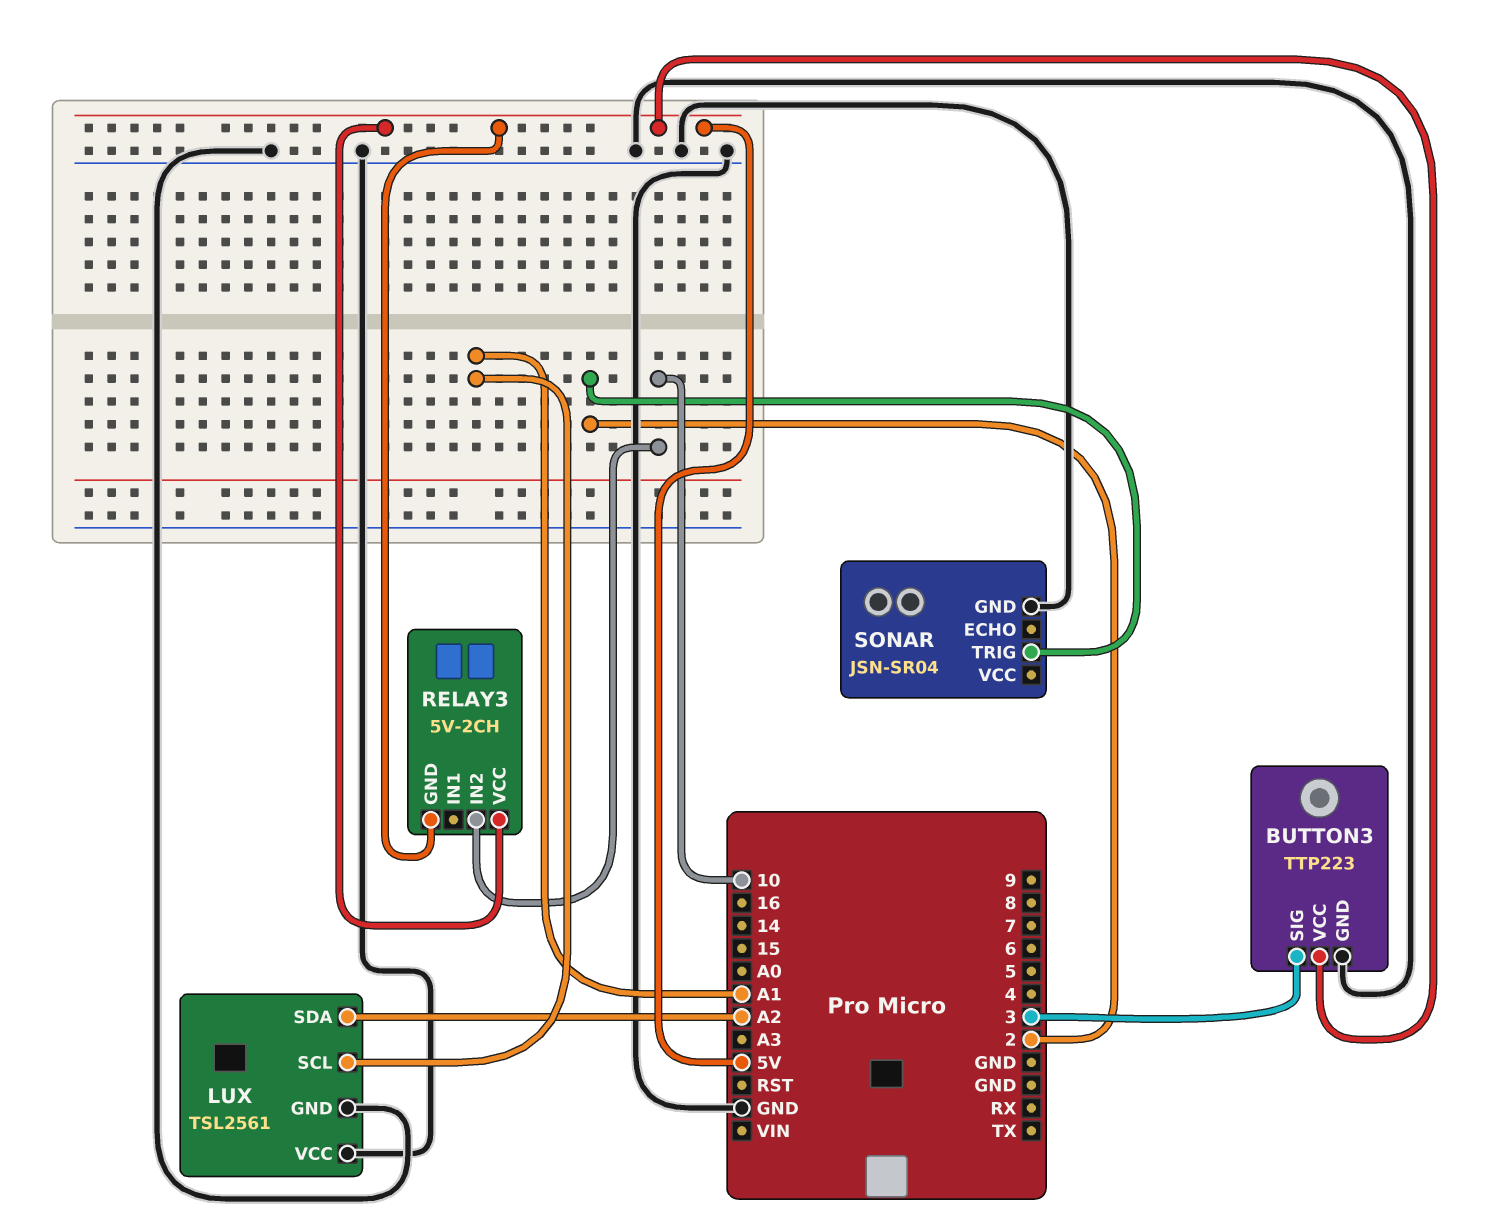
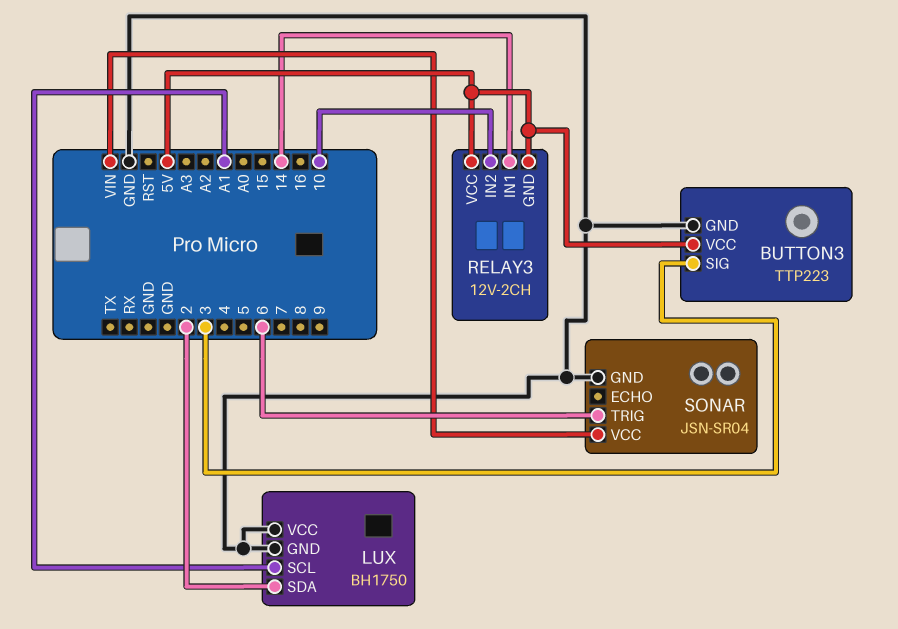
LUX: TSL2561 -> BH1750
LUX pin SDA: A2 -> 2
RELAY3: 5V-2CH -> 12V-2CH
RELAY3 pin IN1: none -> 14
SONAR pin TRIG: 2 -> 6
SONAR pin VCC: none -> VIN

